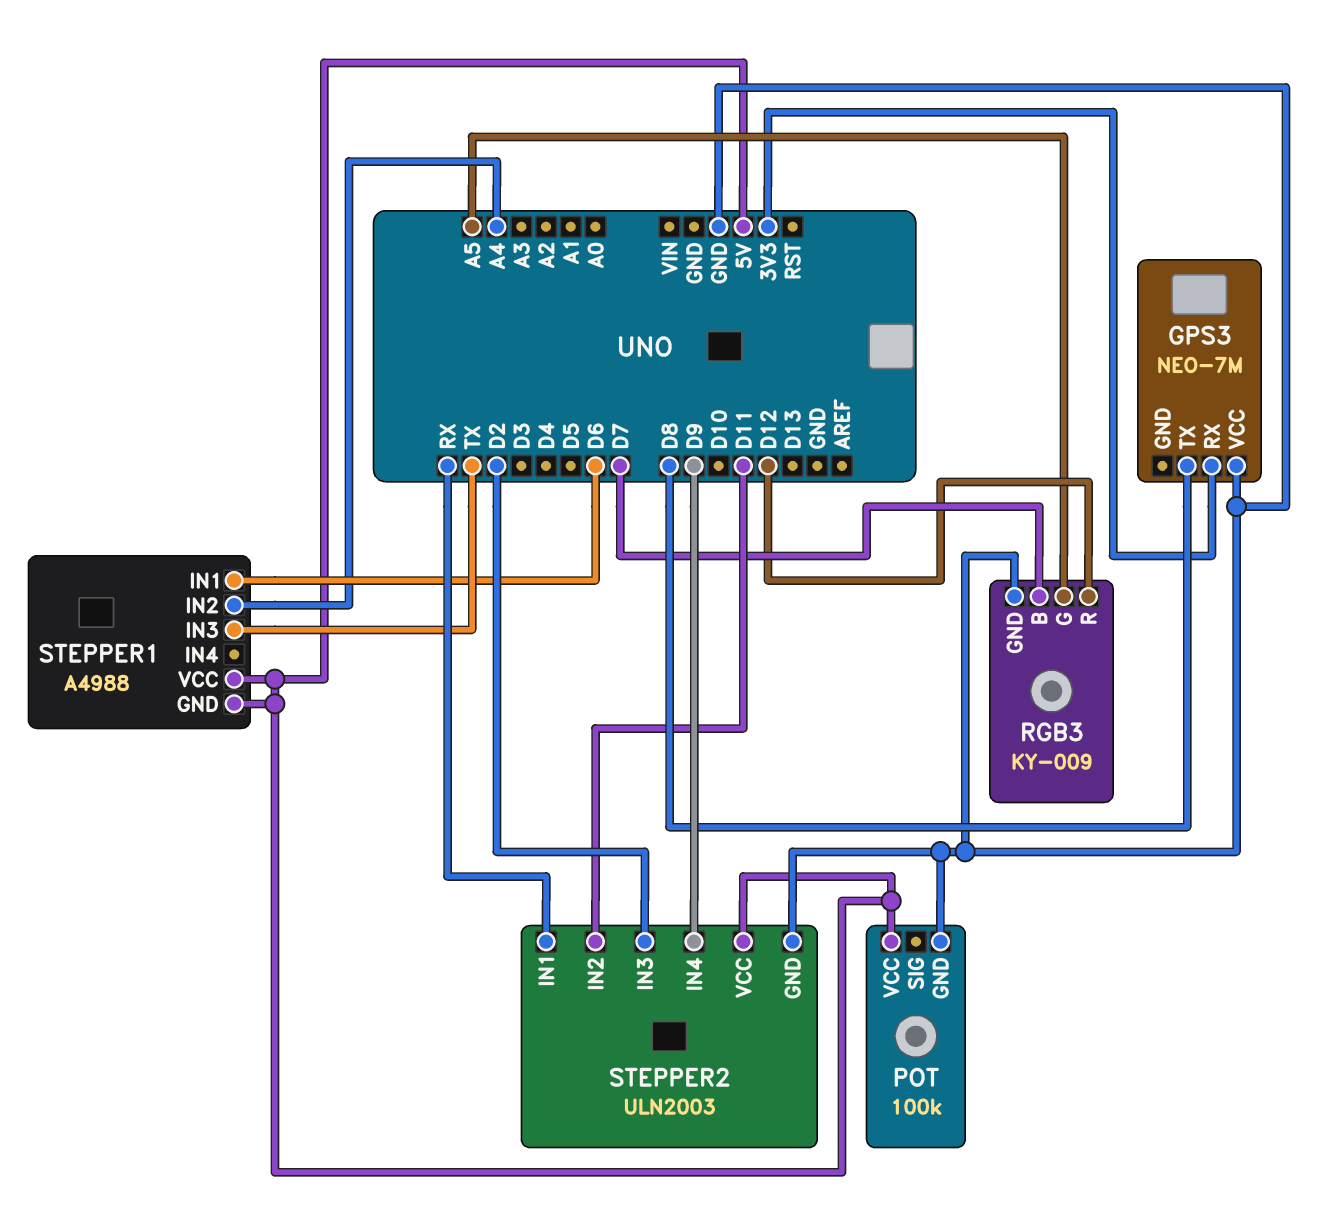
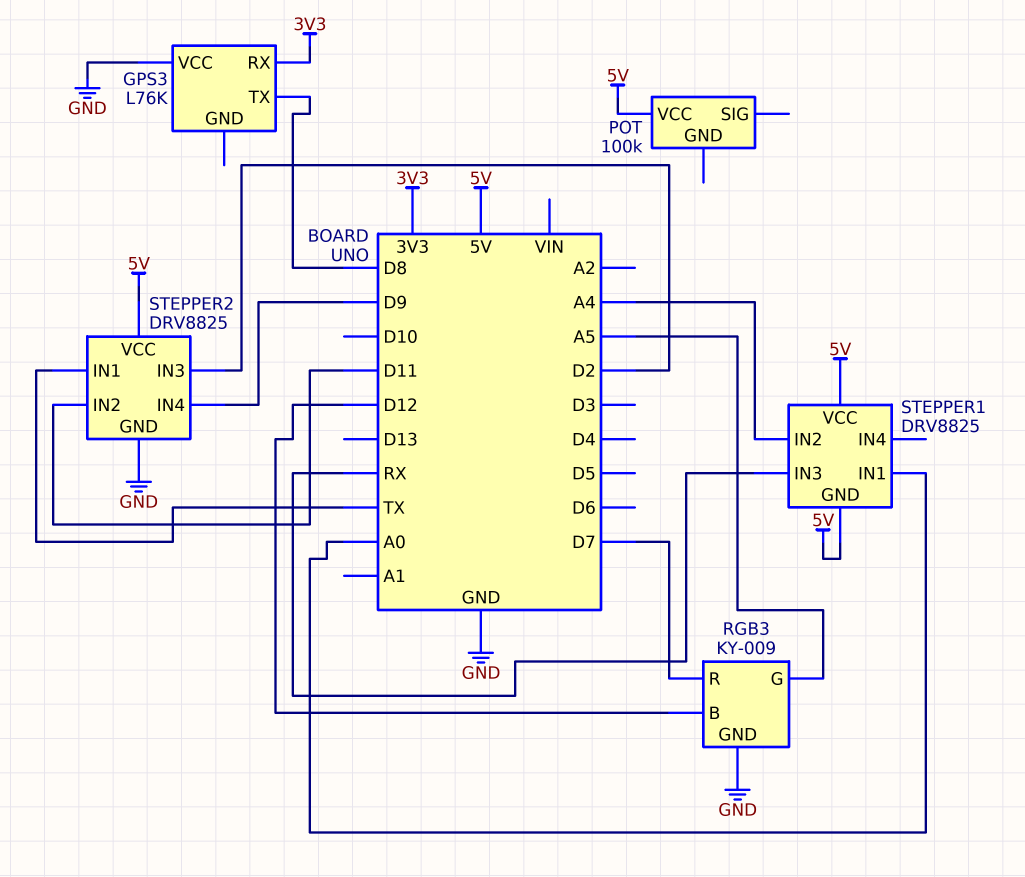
GPS3: NEO-7M -> L76K
POT pin GND: GND -> none
RGB3 pin B: D7 -> D12
RGB3 pin R: D12 -> D7
STEPPER1: A4988 -> DRV8825
STEPPER1 pin IN1: D6 -> A0
STEPPER1 pin IN3: TX -> RX
STEPPER2: ULN2003 -> DRV8825
STEPPER2 pin IN1: RX -> TX

